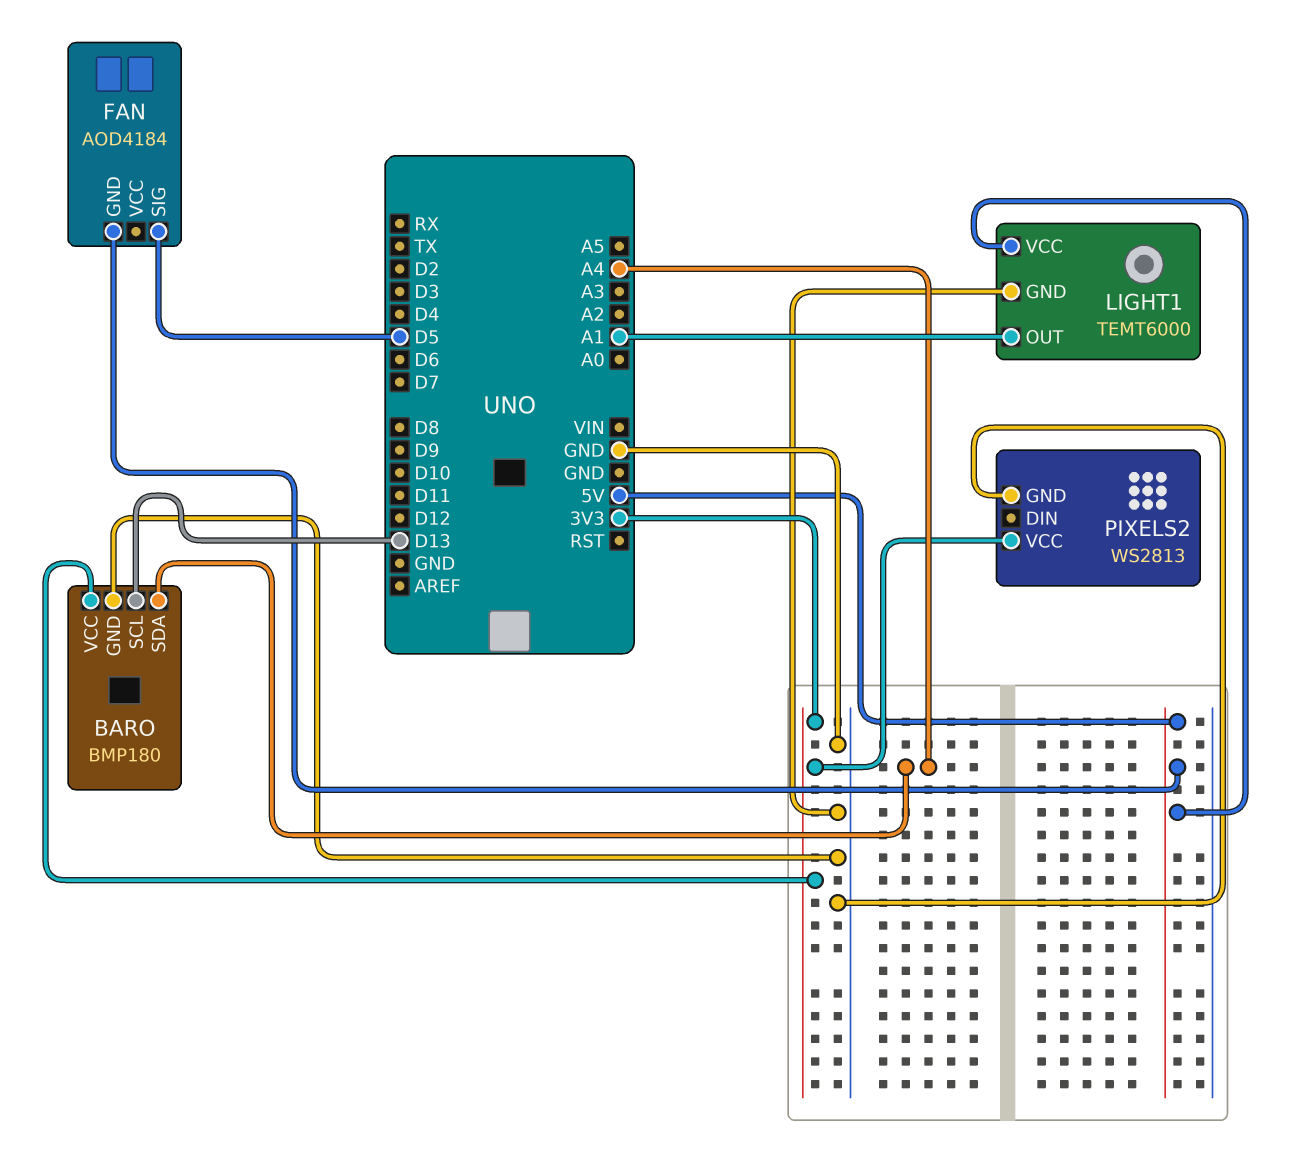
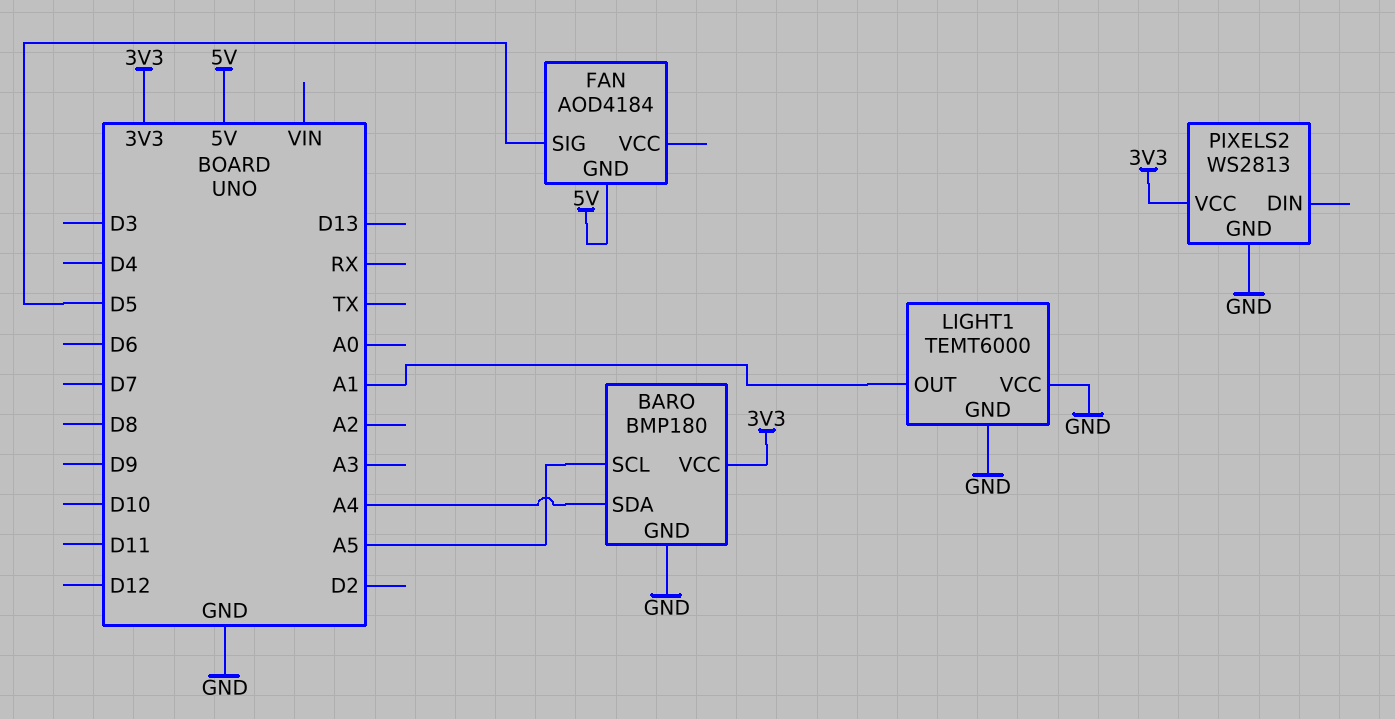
BARO pin SCL: D13 -> A5
LIGHT1 pin VCC: 5V -> GND

